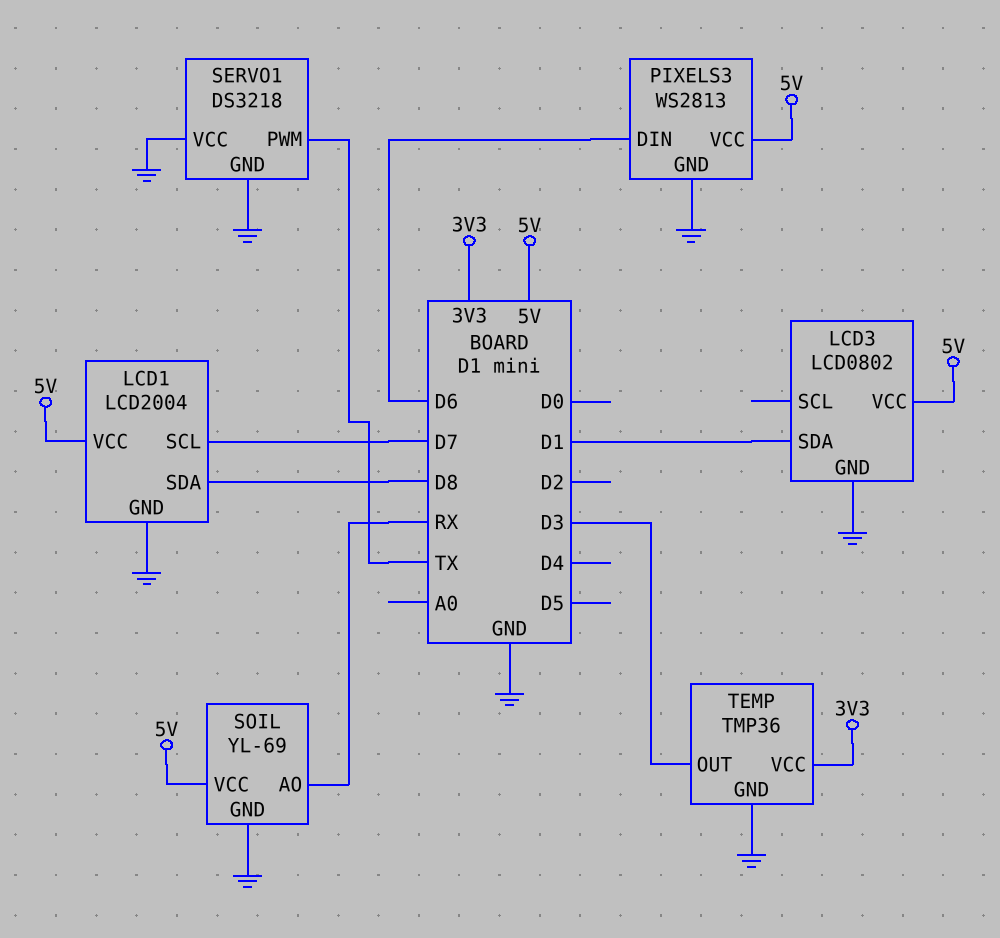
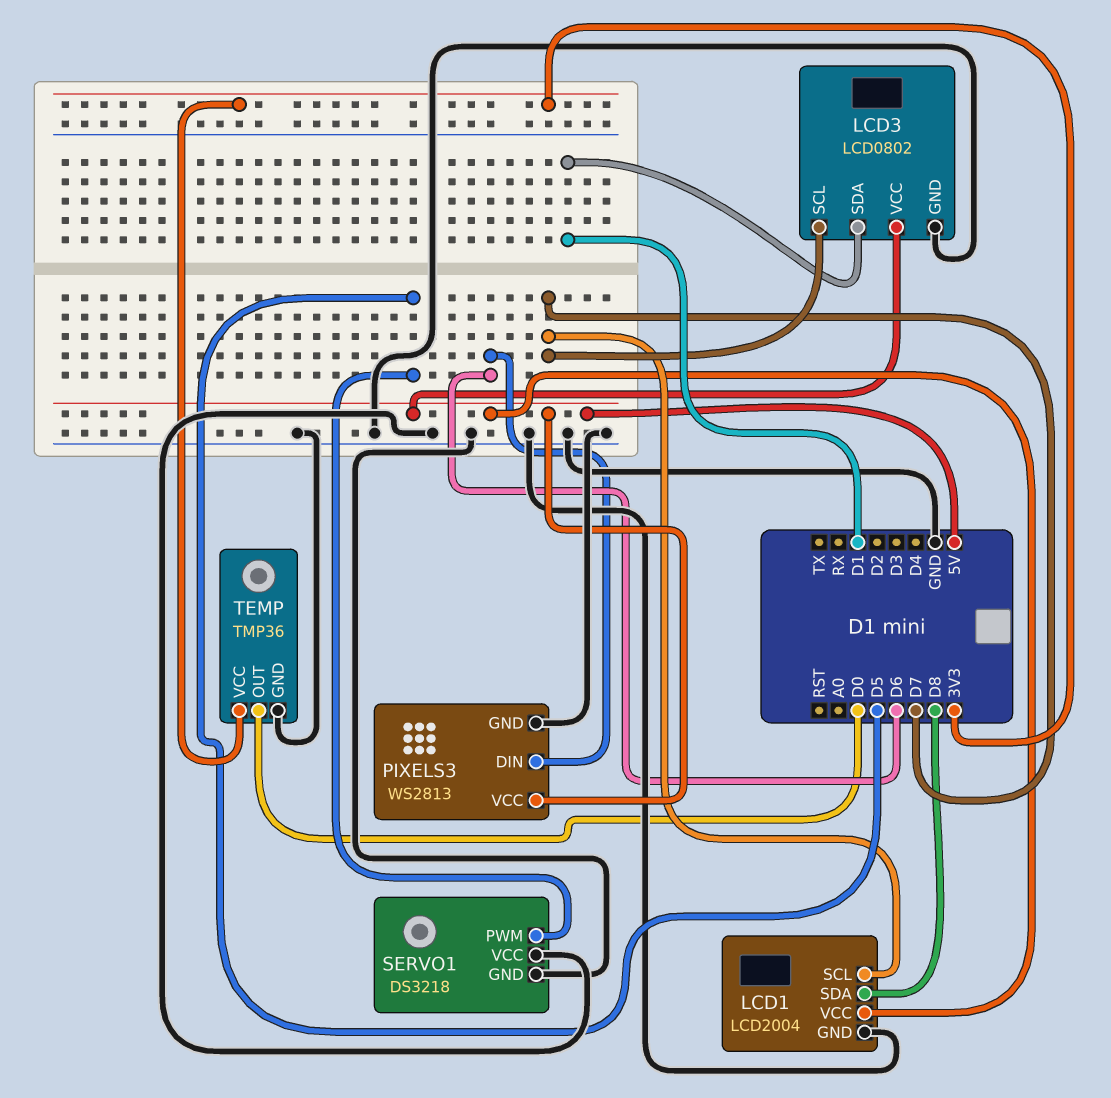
LCD3 pin SCL: none -> D7
SERVO1 pin PWM: TX -> D5
SOIL: YL-69 -> none
SOIL pin AO: RX -> none
SOIL pin GND: GND -> none
SOIL pin VCC: 5V -> none
TEMP pin OUT: D3 -> D0

